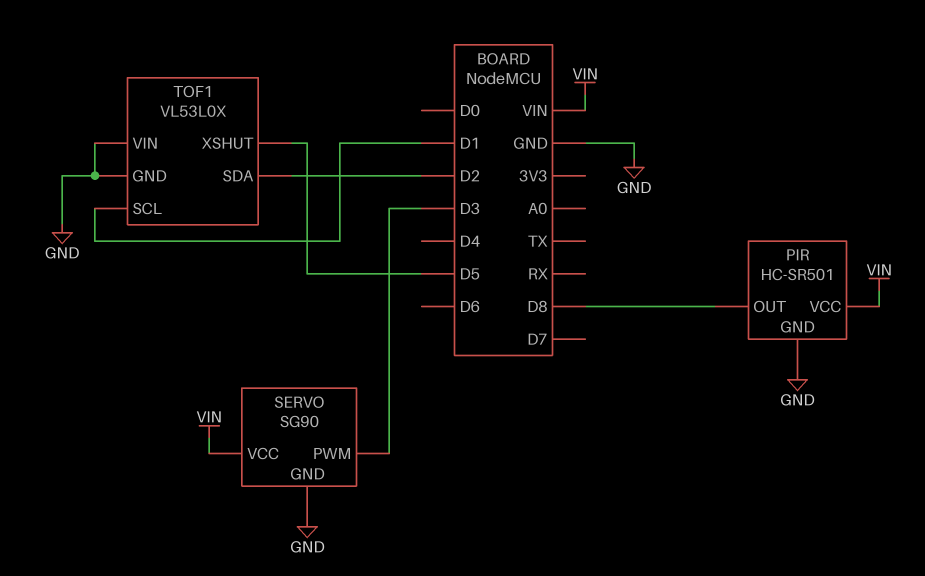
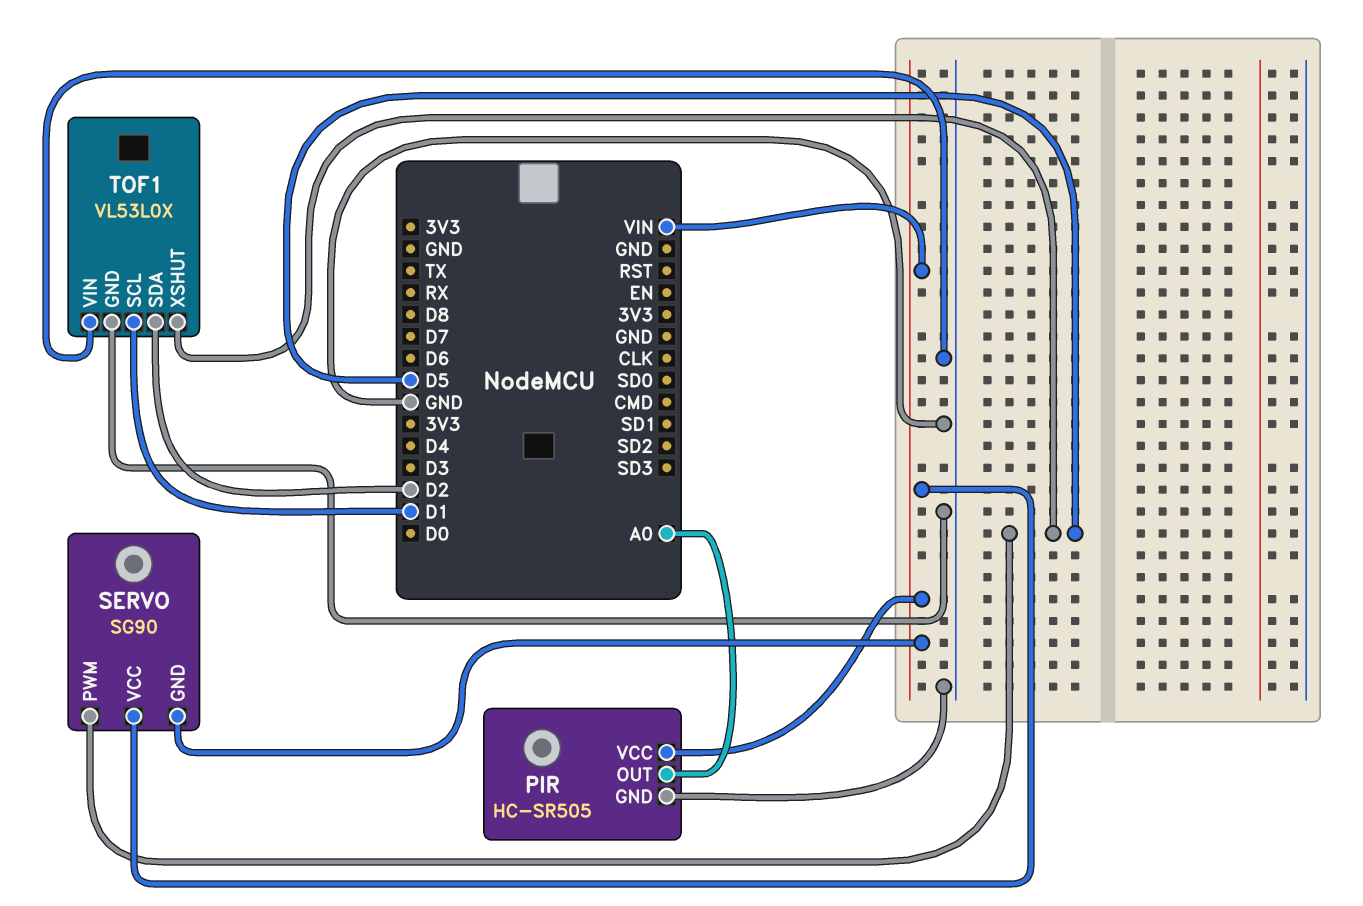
PIR: HC-SR501 -> HC-SR505
PIR pin OUT: D8 -> A0
SERVO pin GND: GND -> VIN
SERVO pin PWM: D3 -> D5

